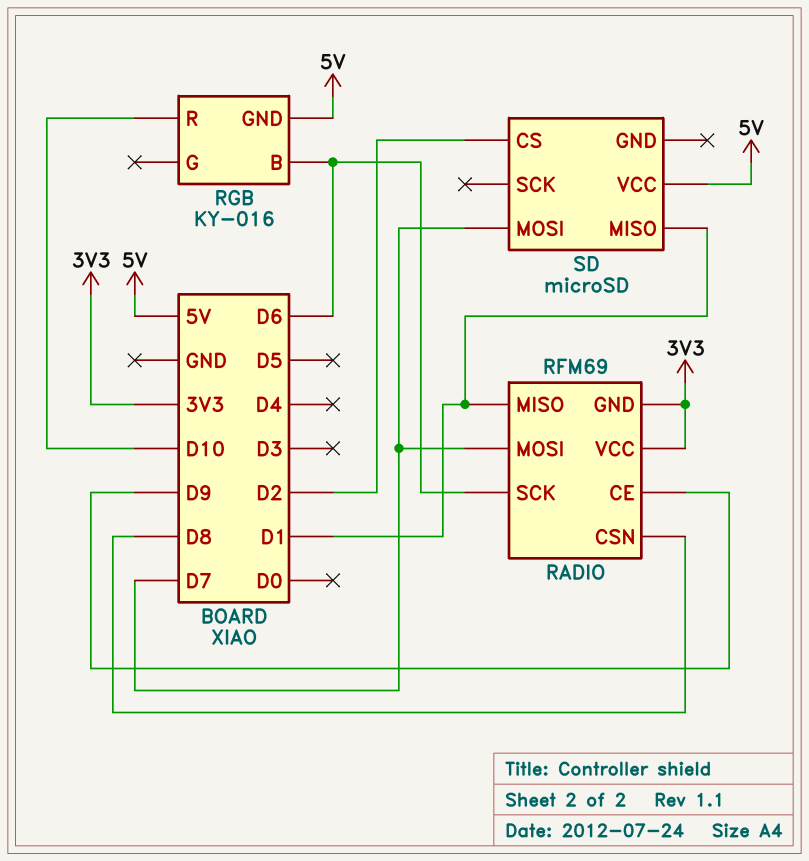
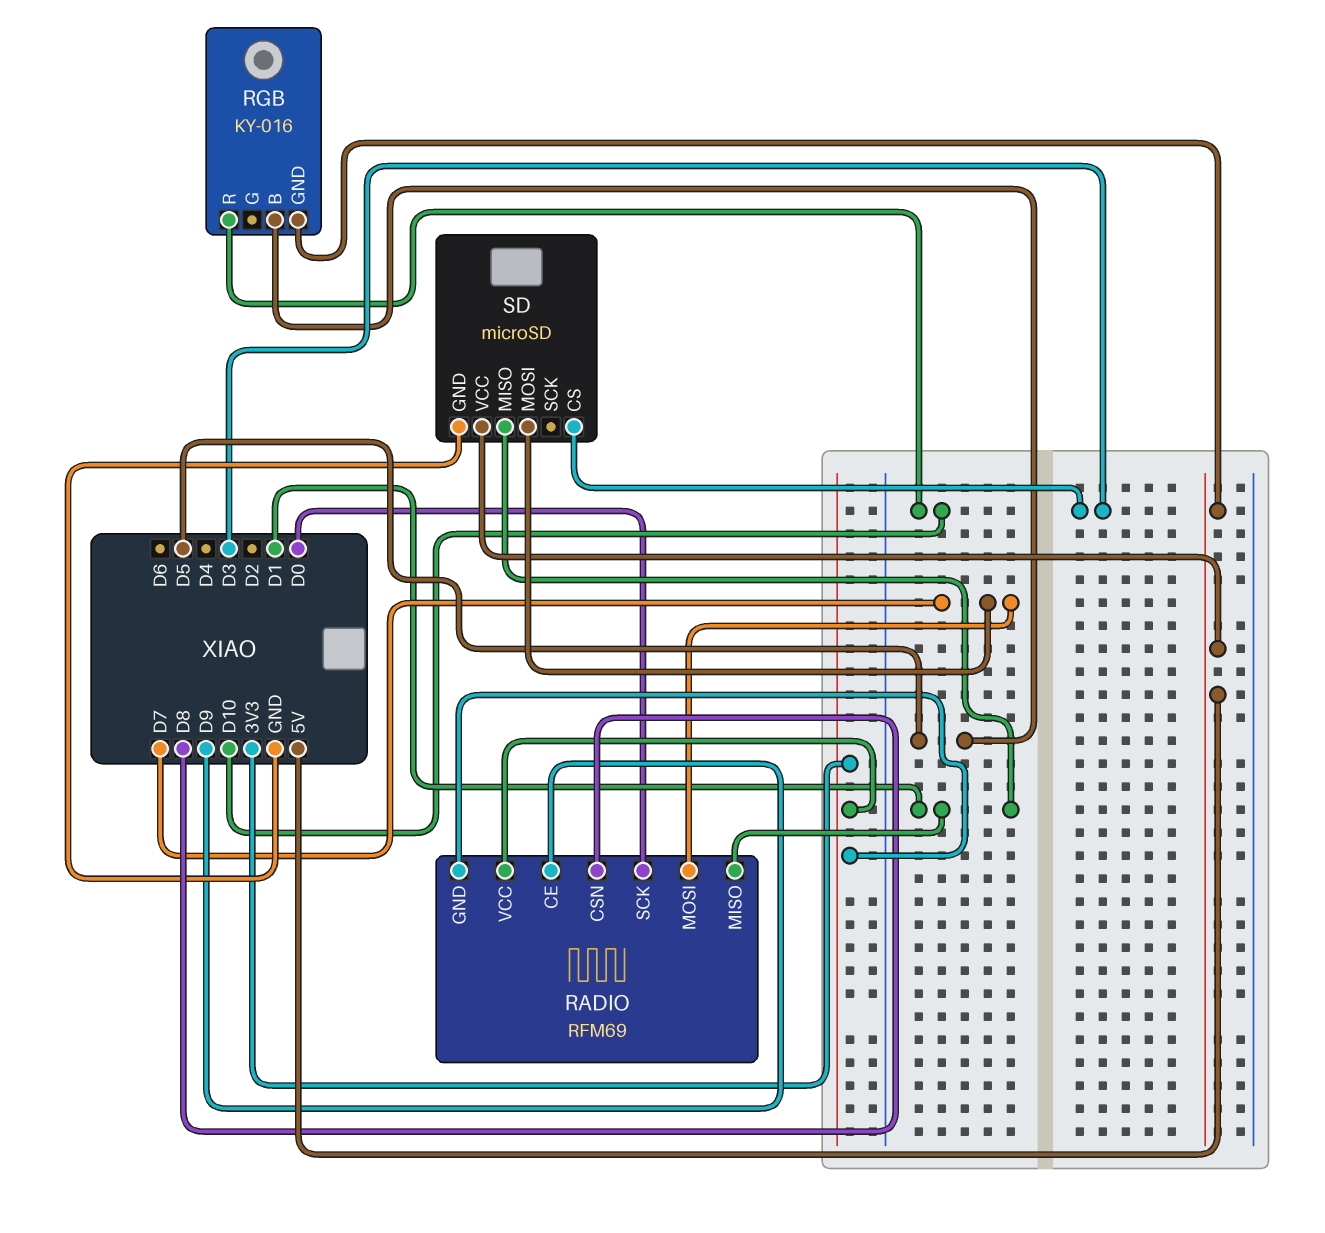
RADIO pin SCK: D6 -> D0
RGB pin B: D6 -> D5
SD pin CS: D2 -> D3
SD pin GND: none -> GND

